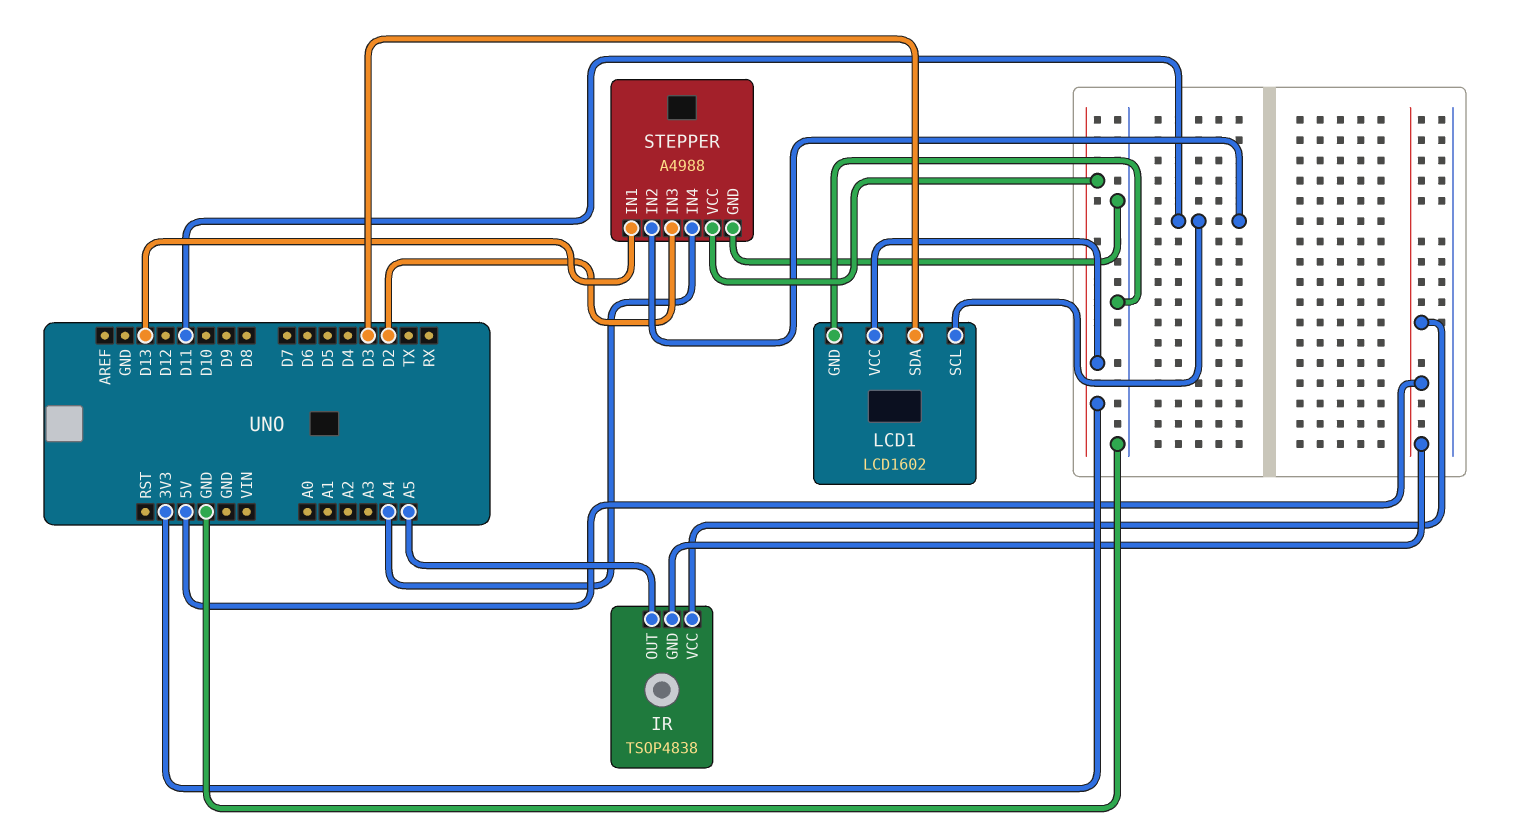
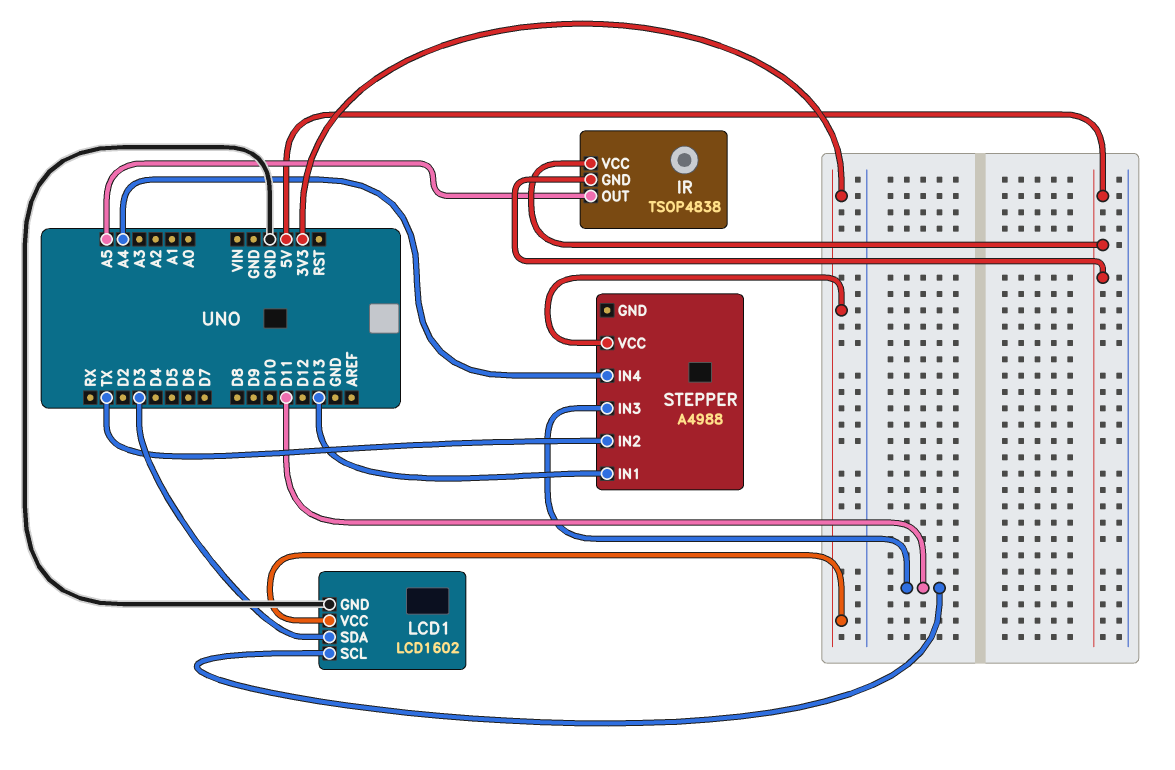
STEPPER pin GND: GND -> none
STEPPER pin IN2: D11 -> TX
STEPPER pin IN3: D2 -> D11

